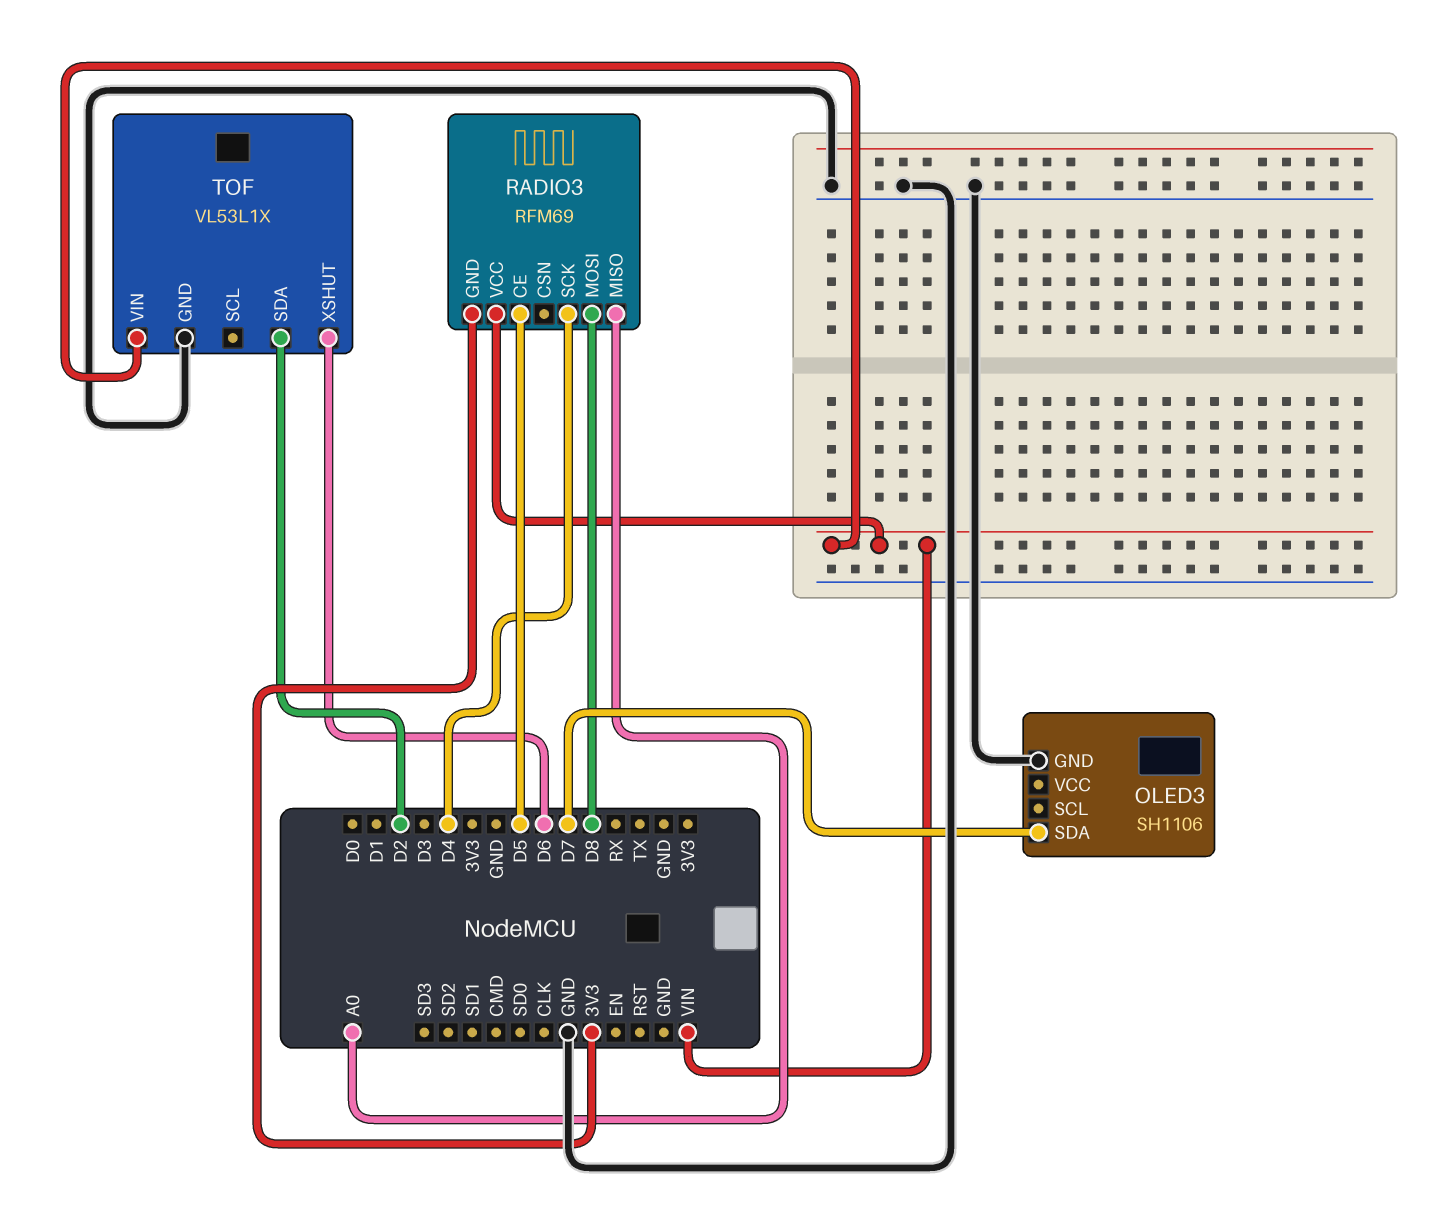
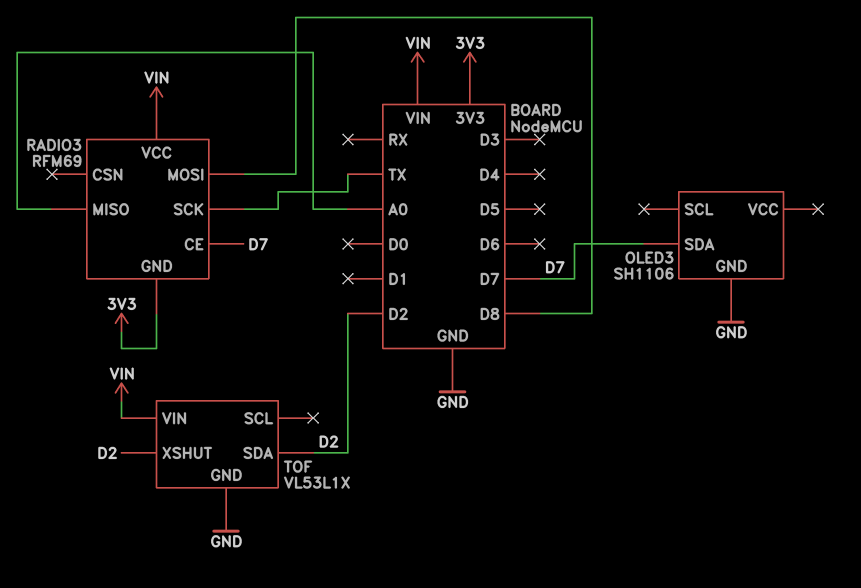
RADIO3 pin CE: D5 -> D7
RADIO3 pin SCK: D4 -> TX
TOF pin XSHUT: D6 -> D2

